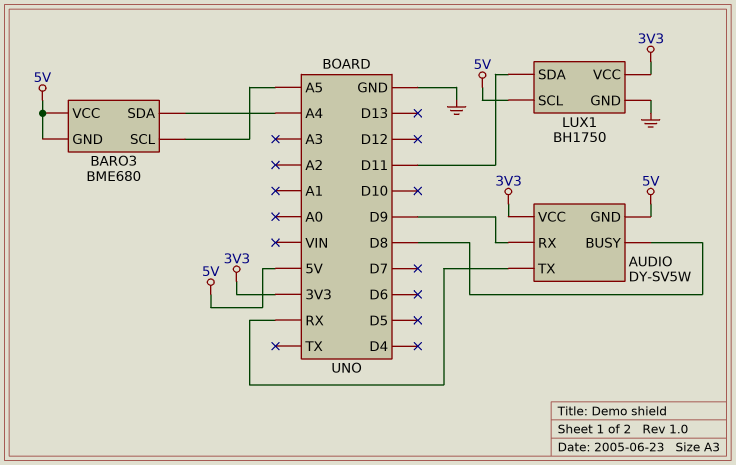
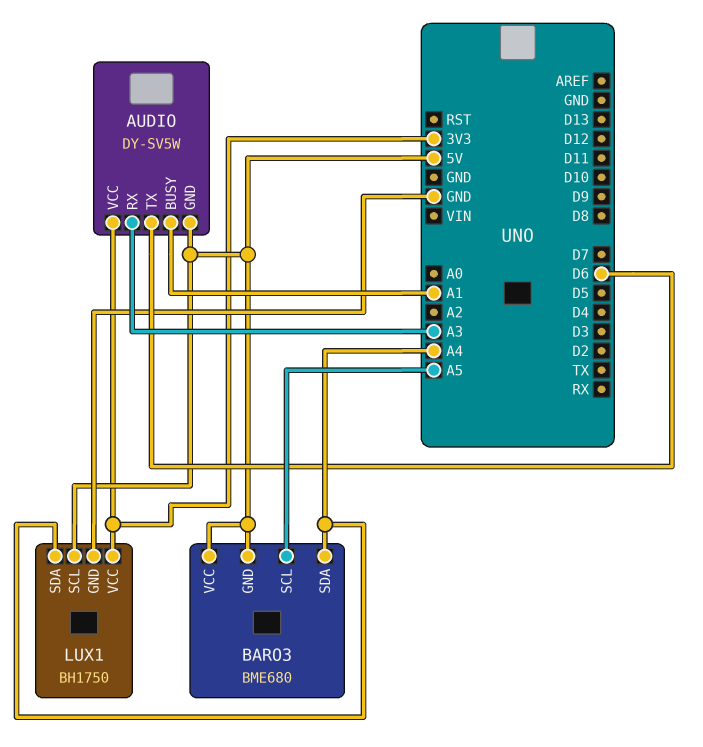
AUDIO pin BUSY: D8 -> A1
AUDIO pin RX: D9 -> A3
AUDIO pin TX: RX -> D6
LUX1 pin SDA: D11 -> A4

